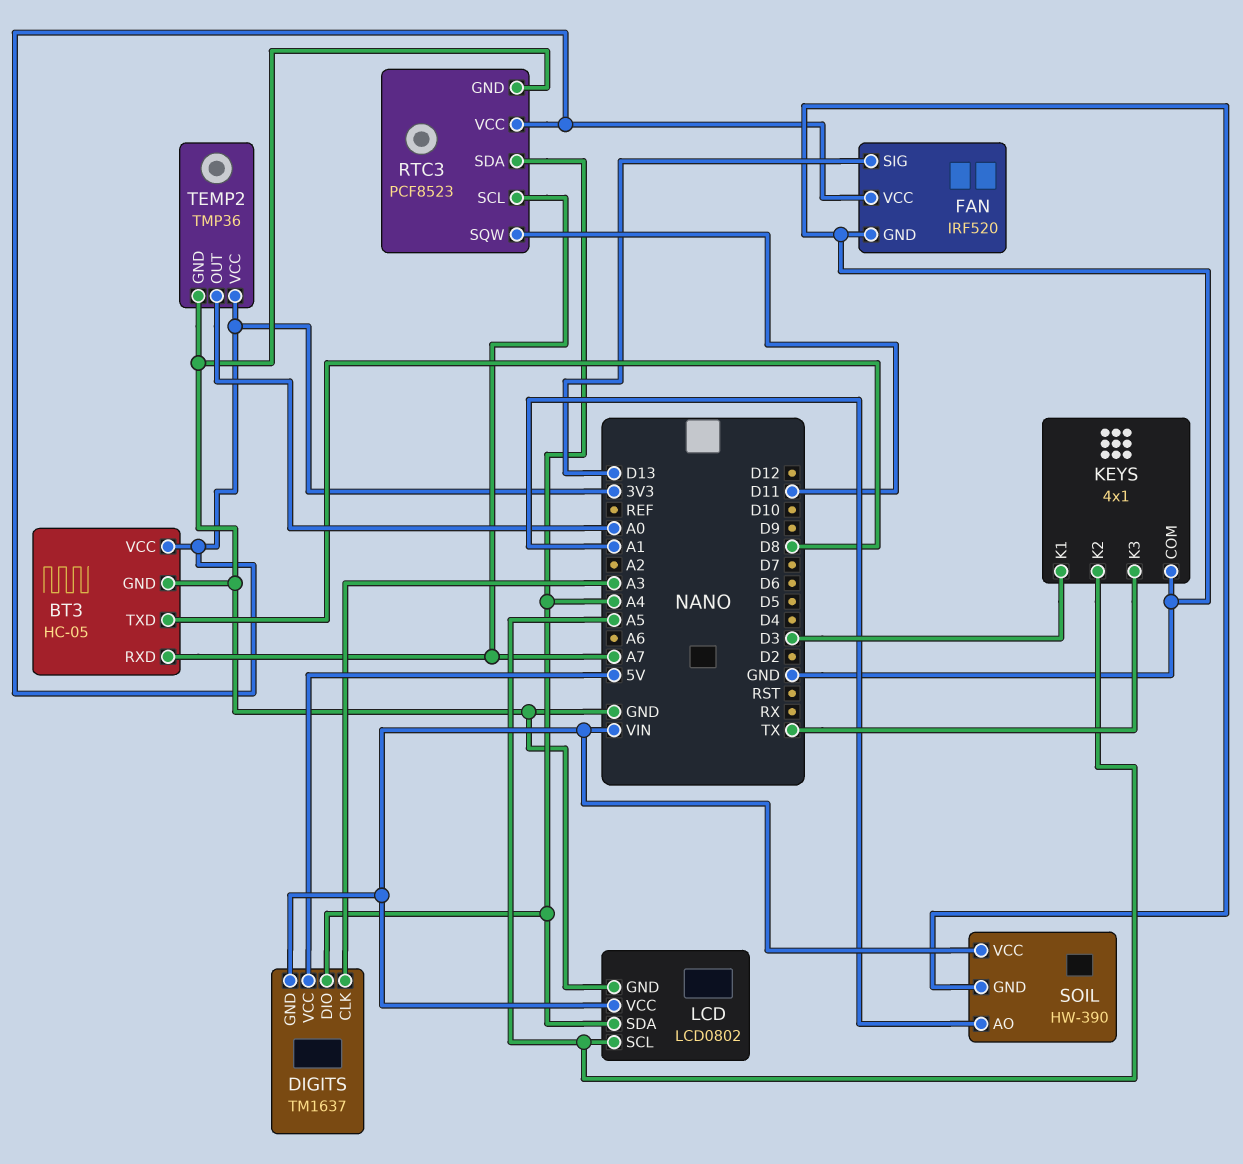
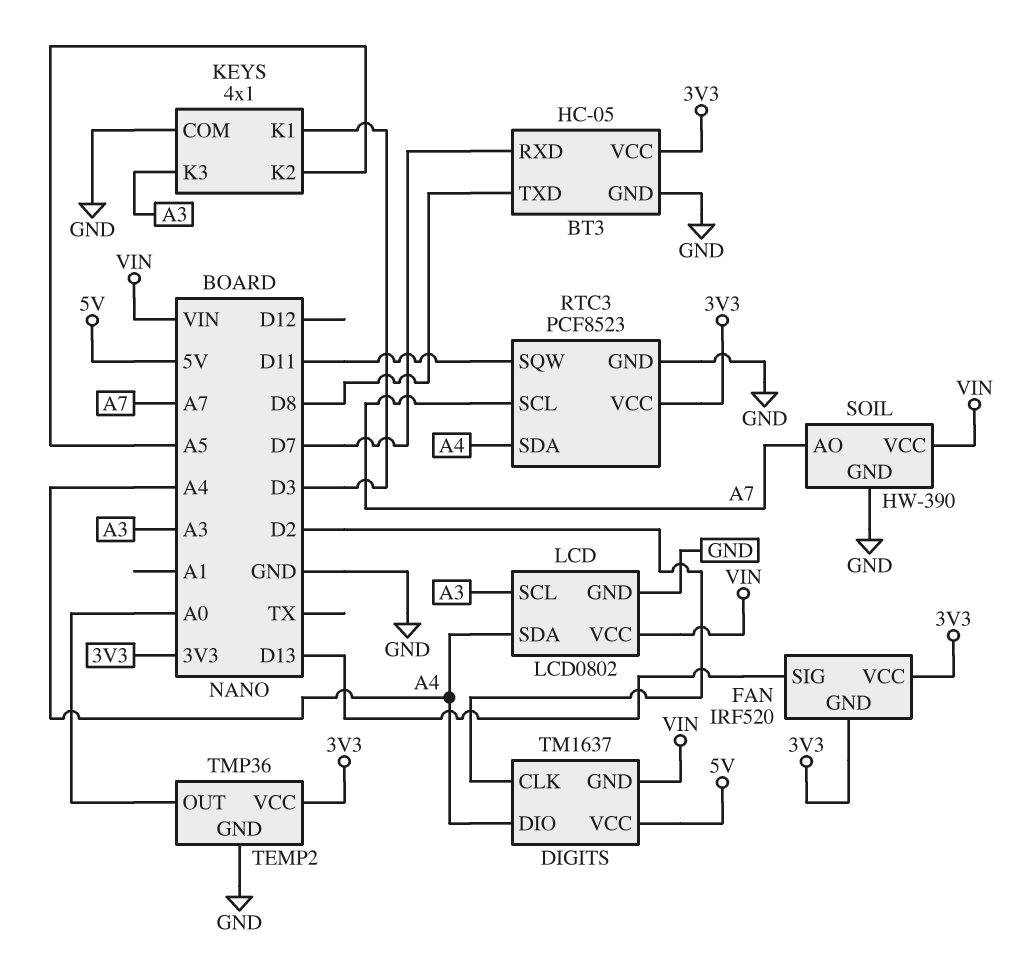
BT3 pin RXD: A7 -> D7
DIGITS pin CLK: A3 -> D2
FAN pin GND: GND -> 3V3
KEYS pin K3: TX -> A3
LCD pin SCL: A5 -> A3
SOIL pin AO: A1 -> A7

